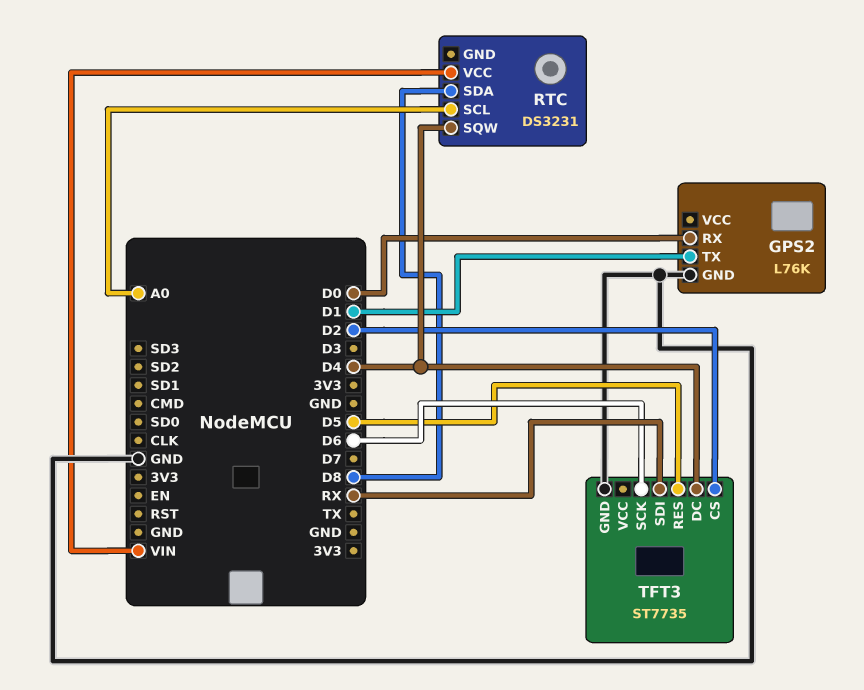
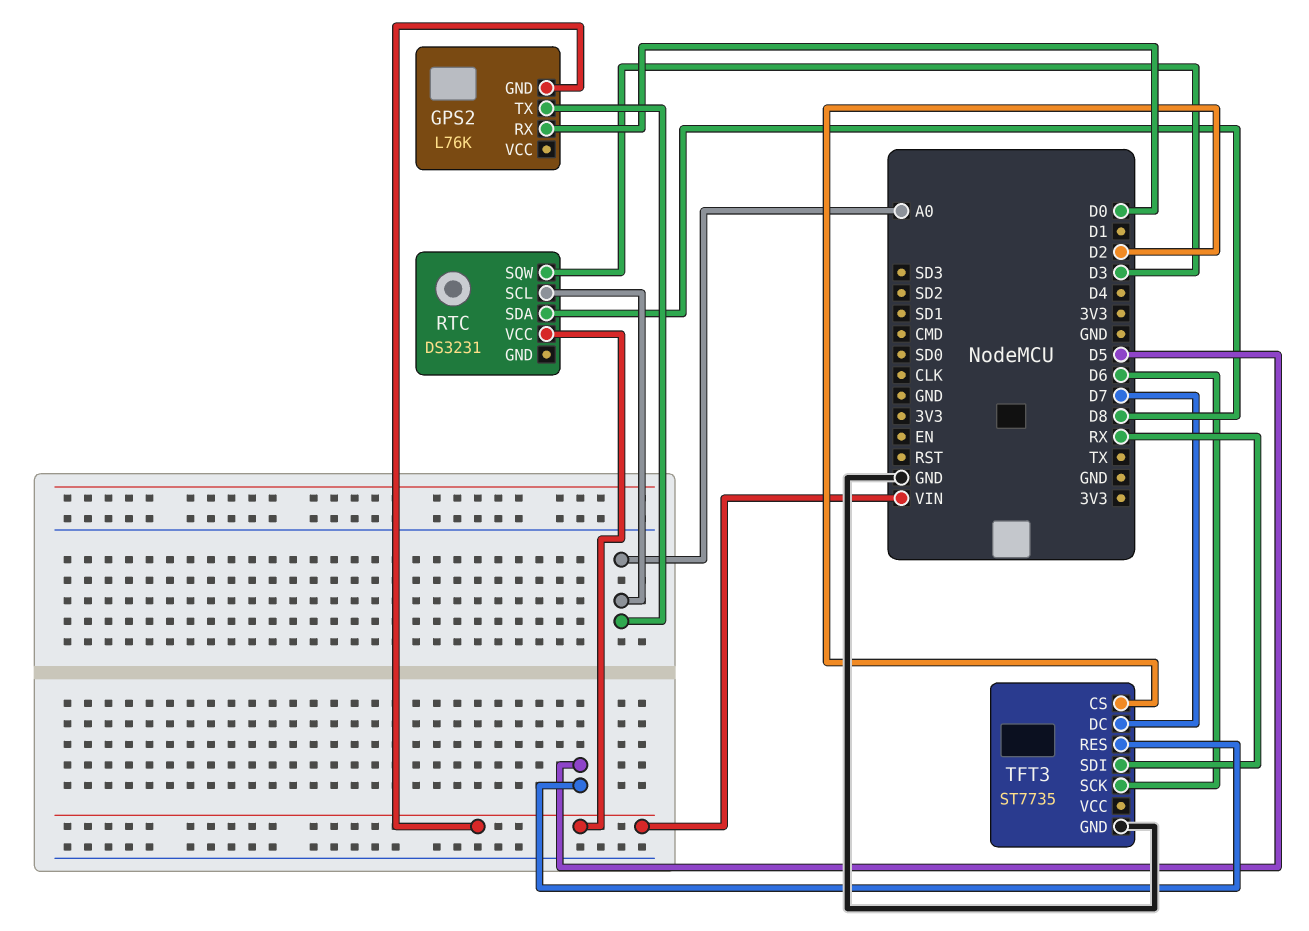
GPS2 pin GND: GND -> VIN
GPS2 pin TX: D1 -> A0
RTC pin SQW: D4 -> D3
TFT3 pin DC: D4 -> D7

